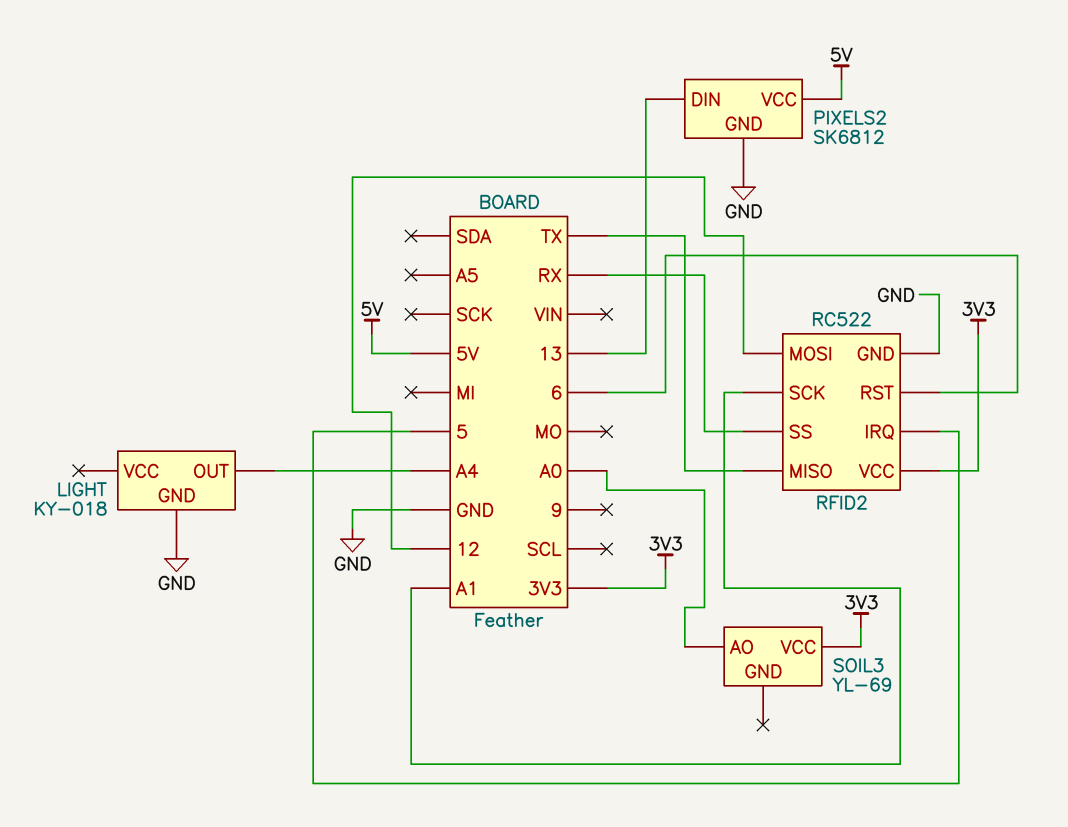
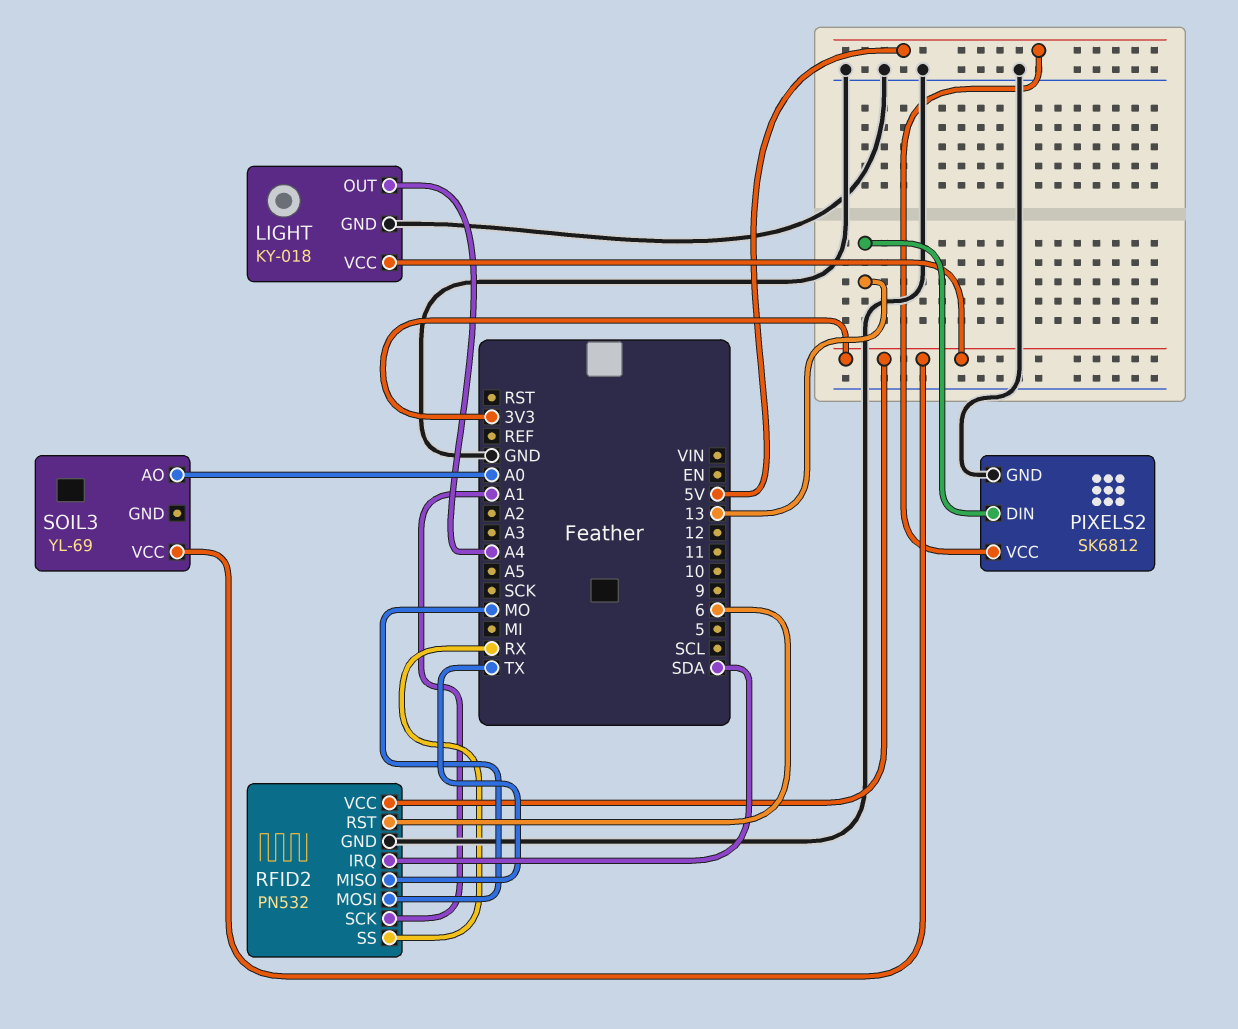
LIGHT pin VCC: none -> 3V3
RFID2: RC522 -> PN532
RFID2 pin IRQ: 5 -> SDA
RFID2 pin MOSI: 12 -> MO

